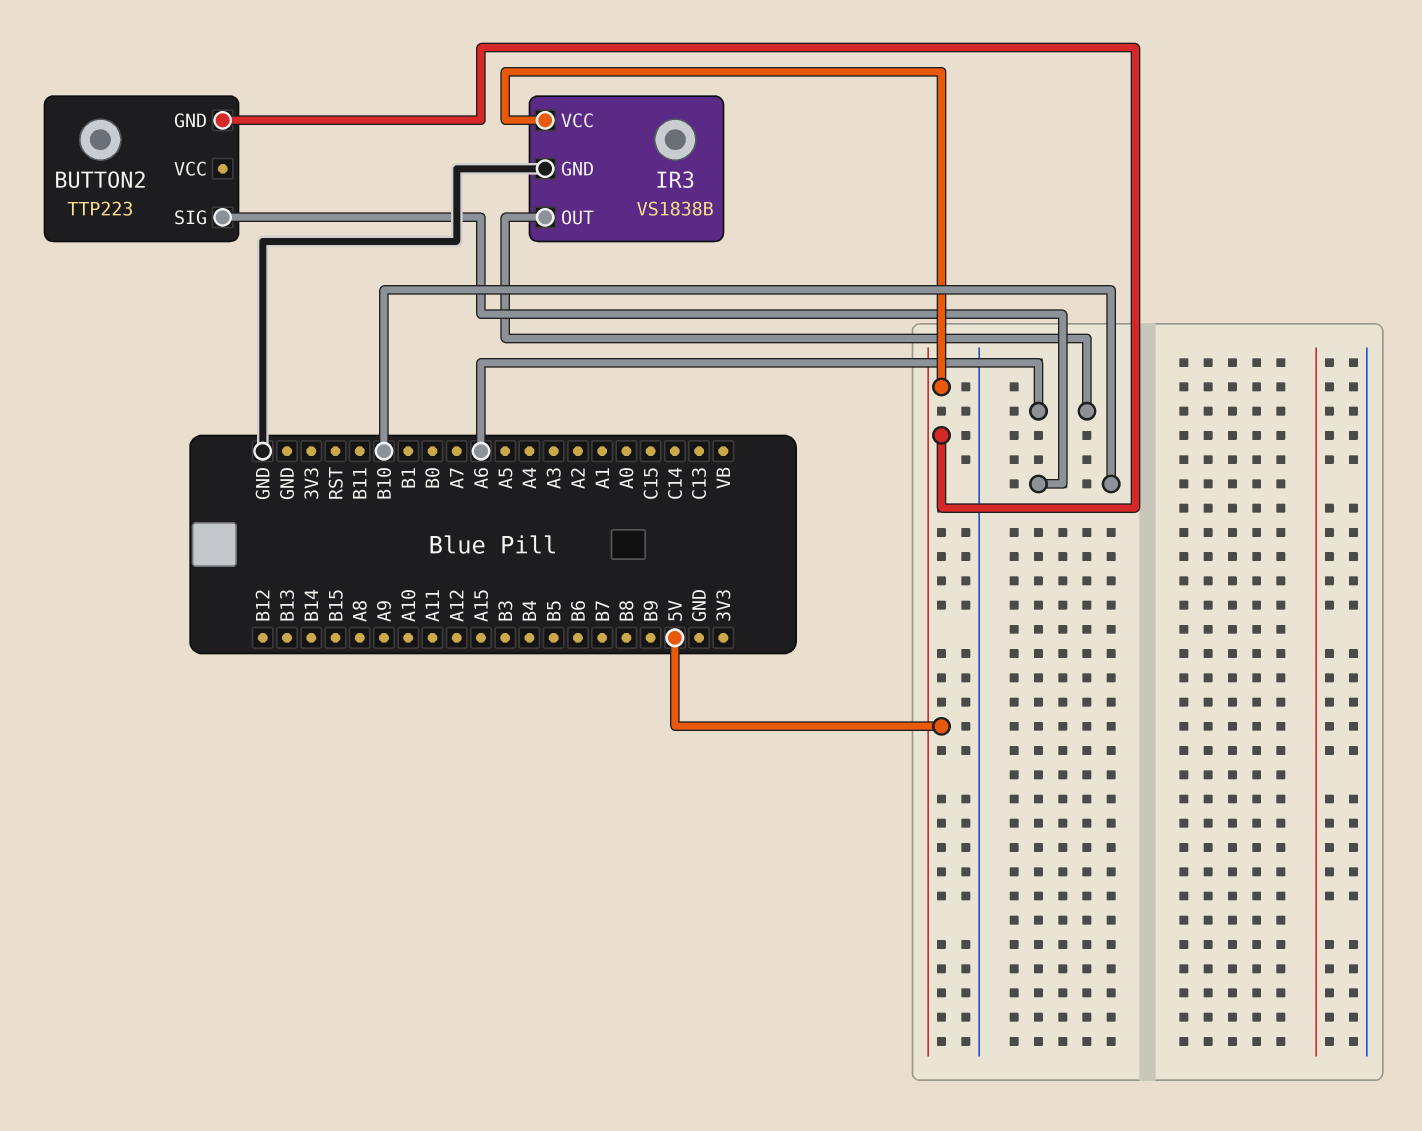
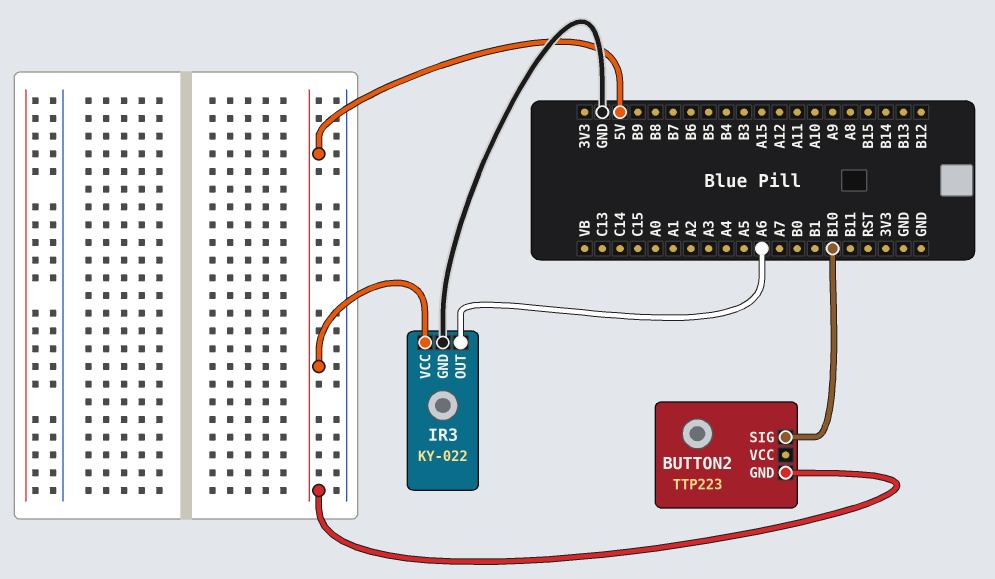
IR3: VS1838B -> KY-022

